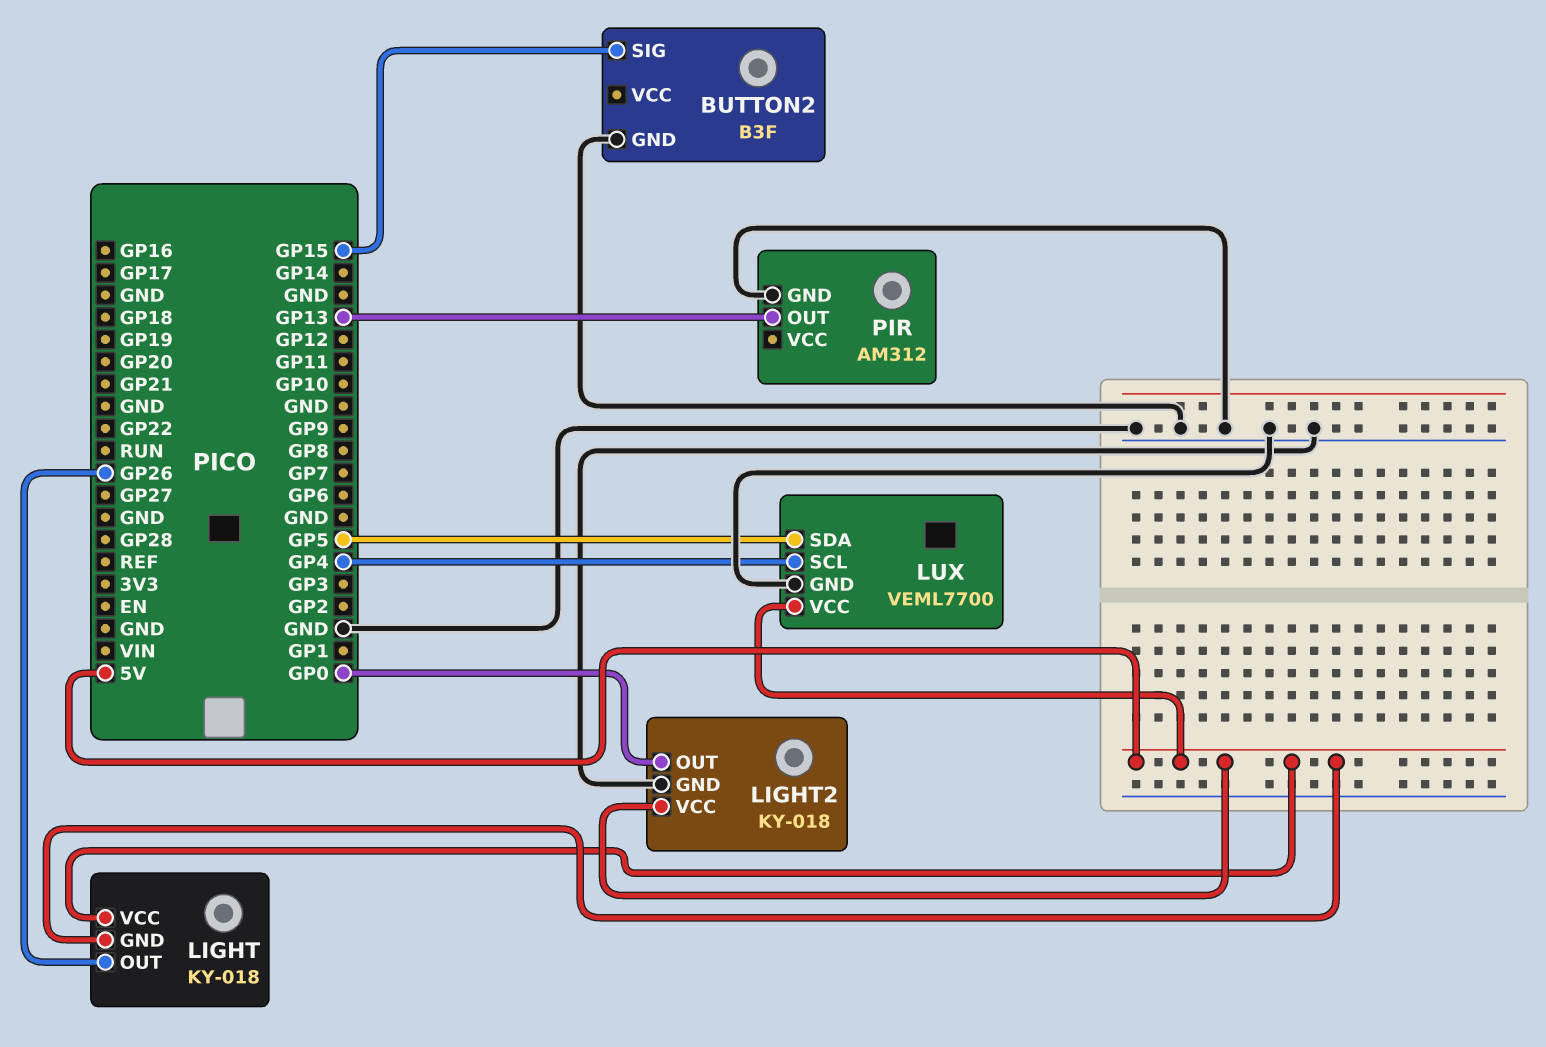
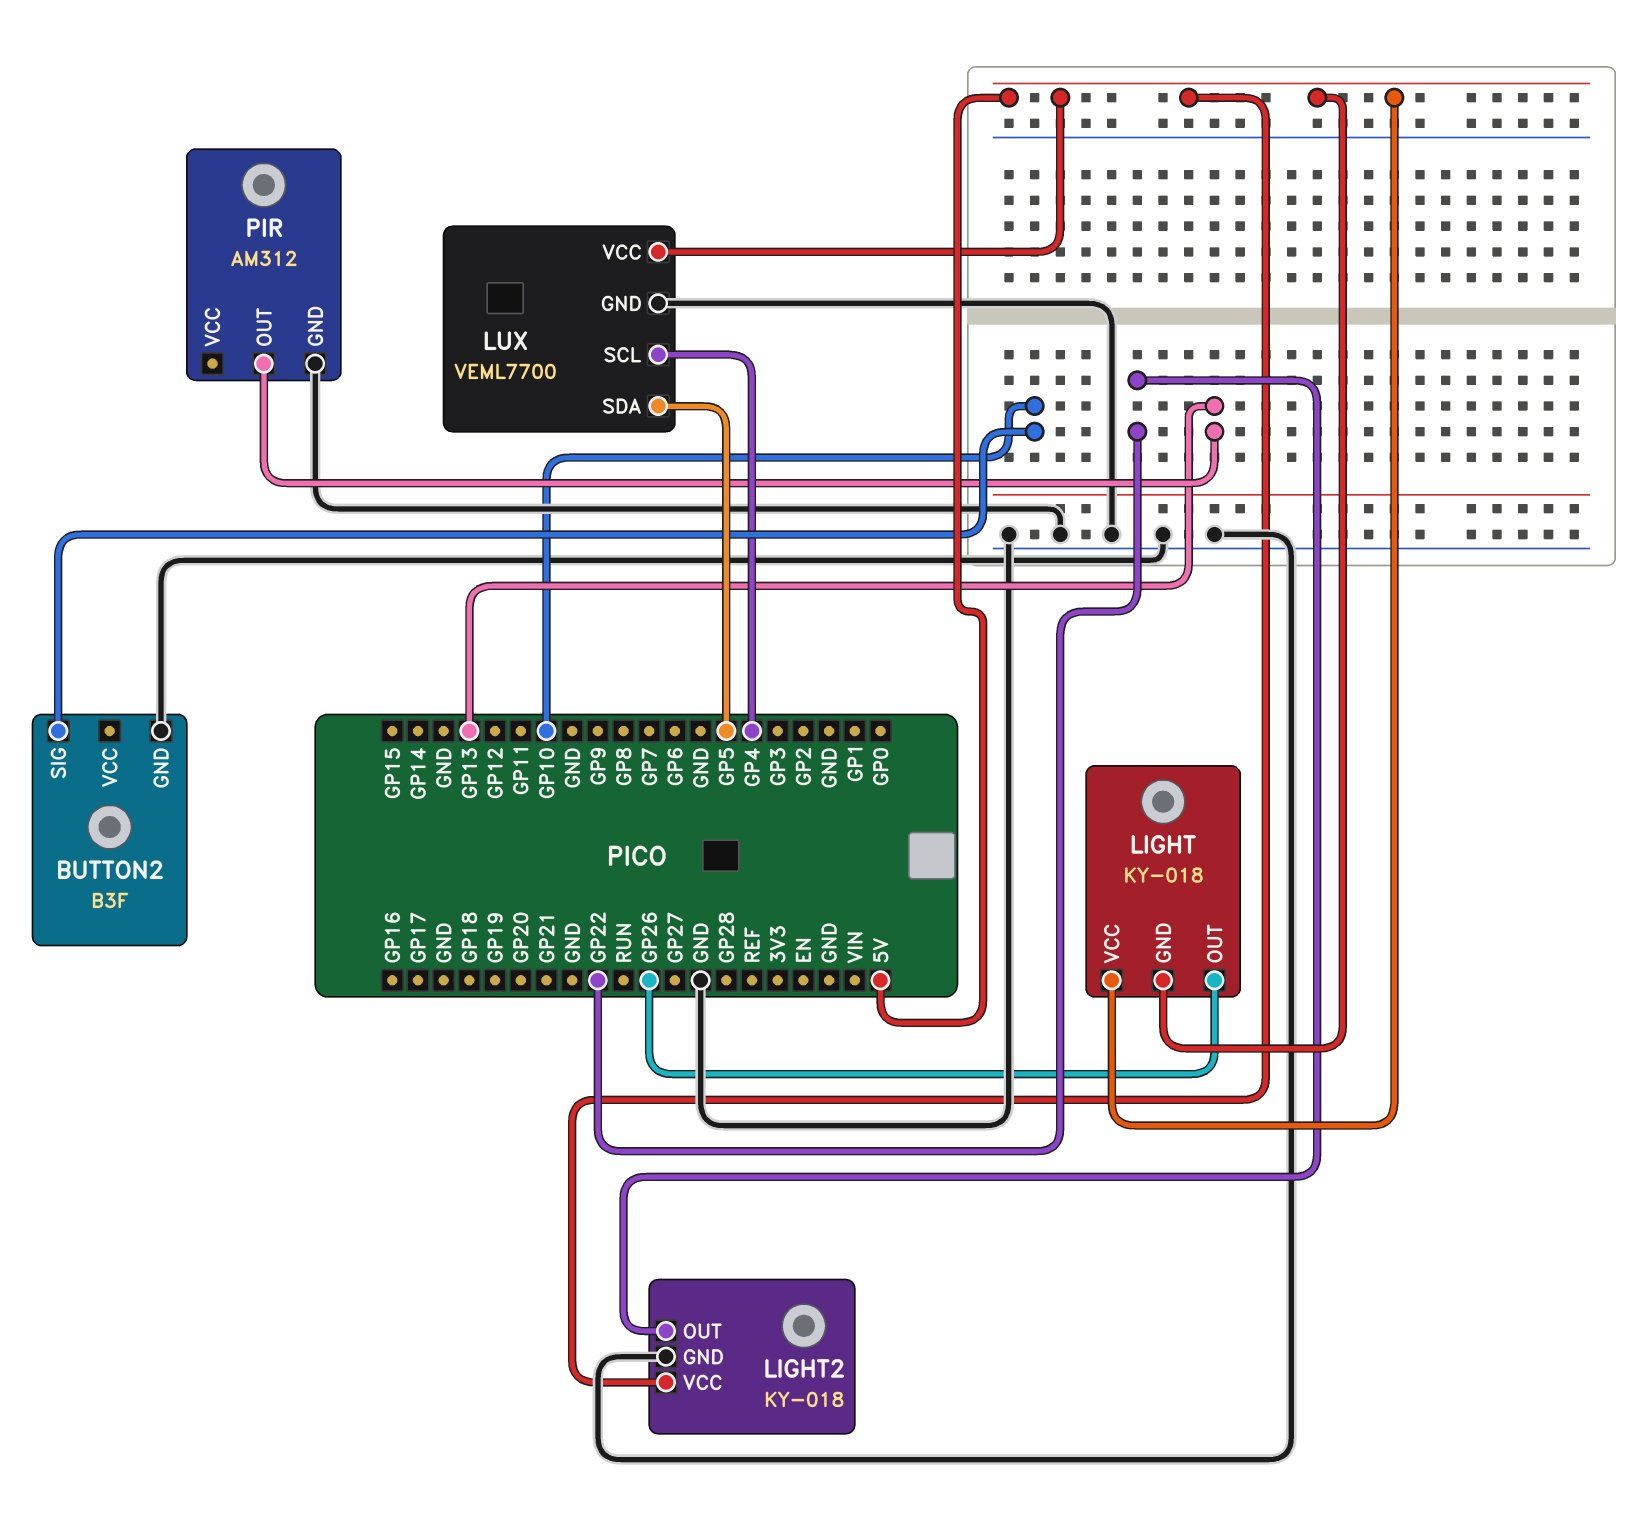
BUTTON2 pin SIG: GP15 -> GP10
LIGHT2 pin OUT: GP0 -> GP22

